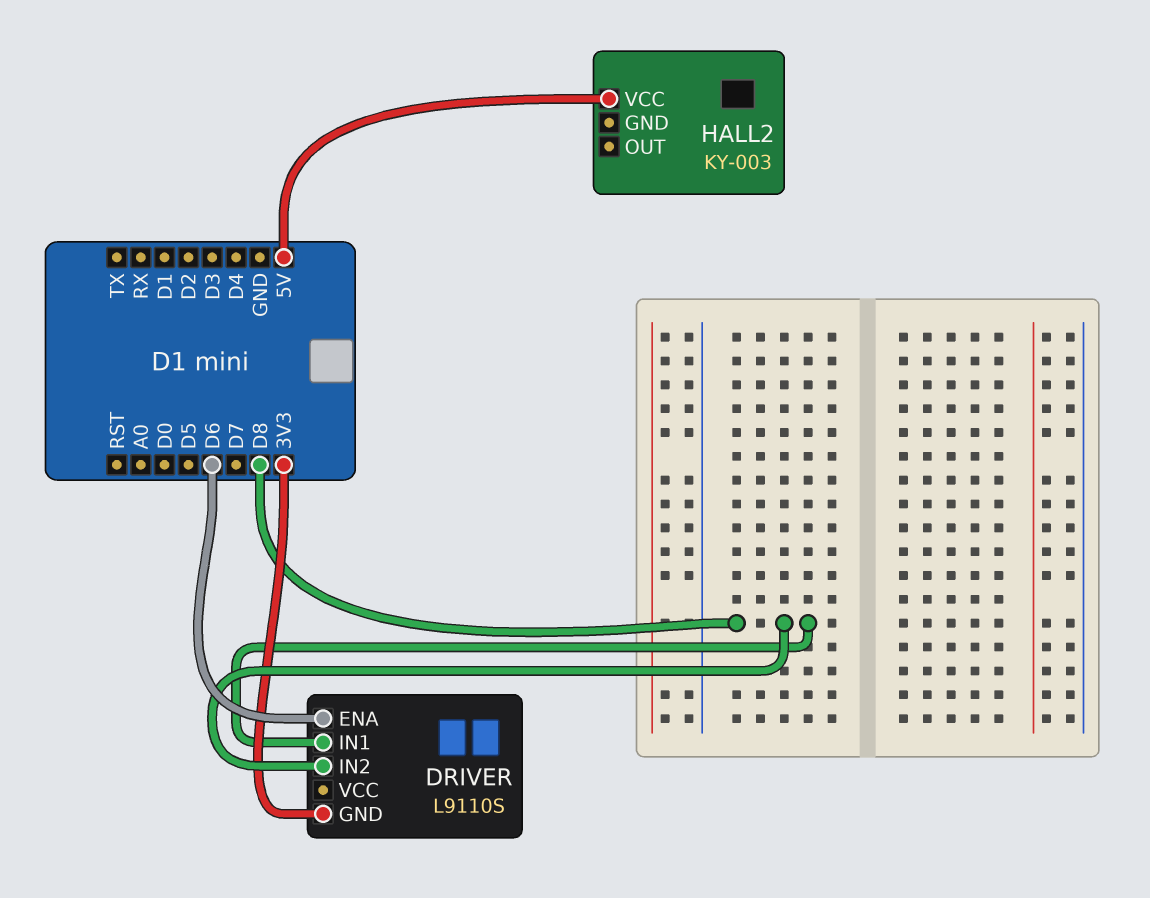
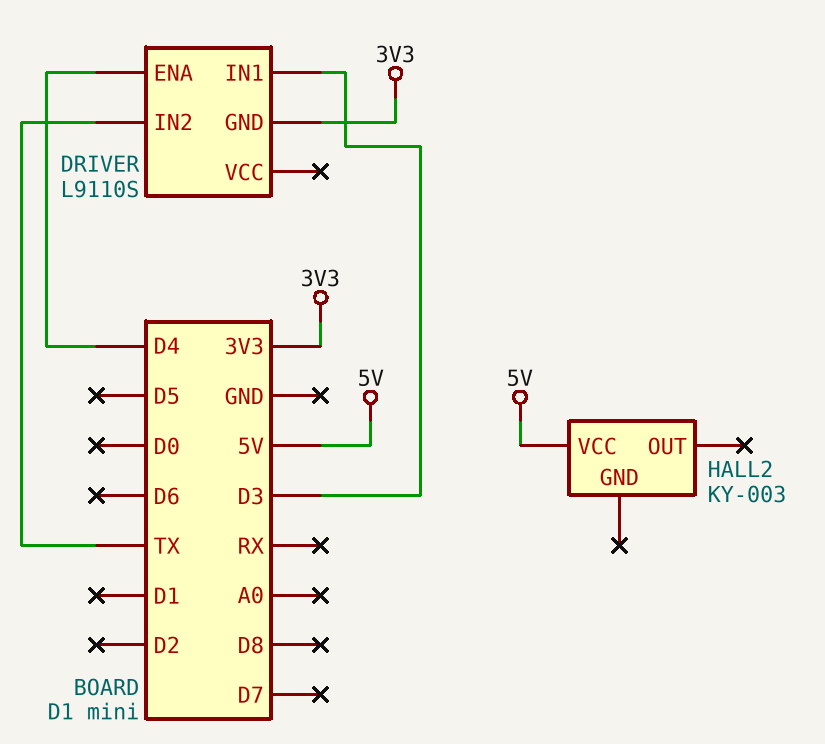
DRIVER pin ENA: D6 -> D4
DRIVER pin IN1: D8 -> D3
DRIVER pin IN2: D8 -> TX

